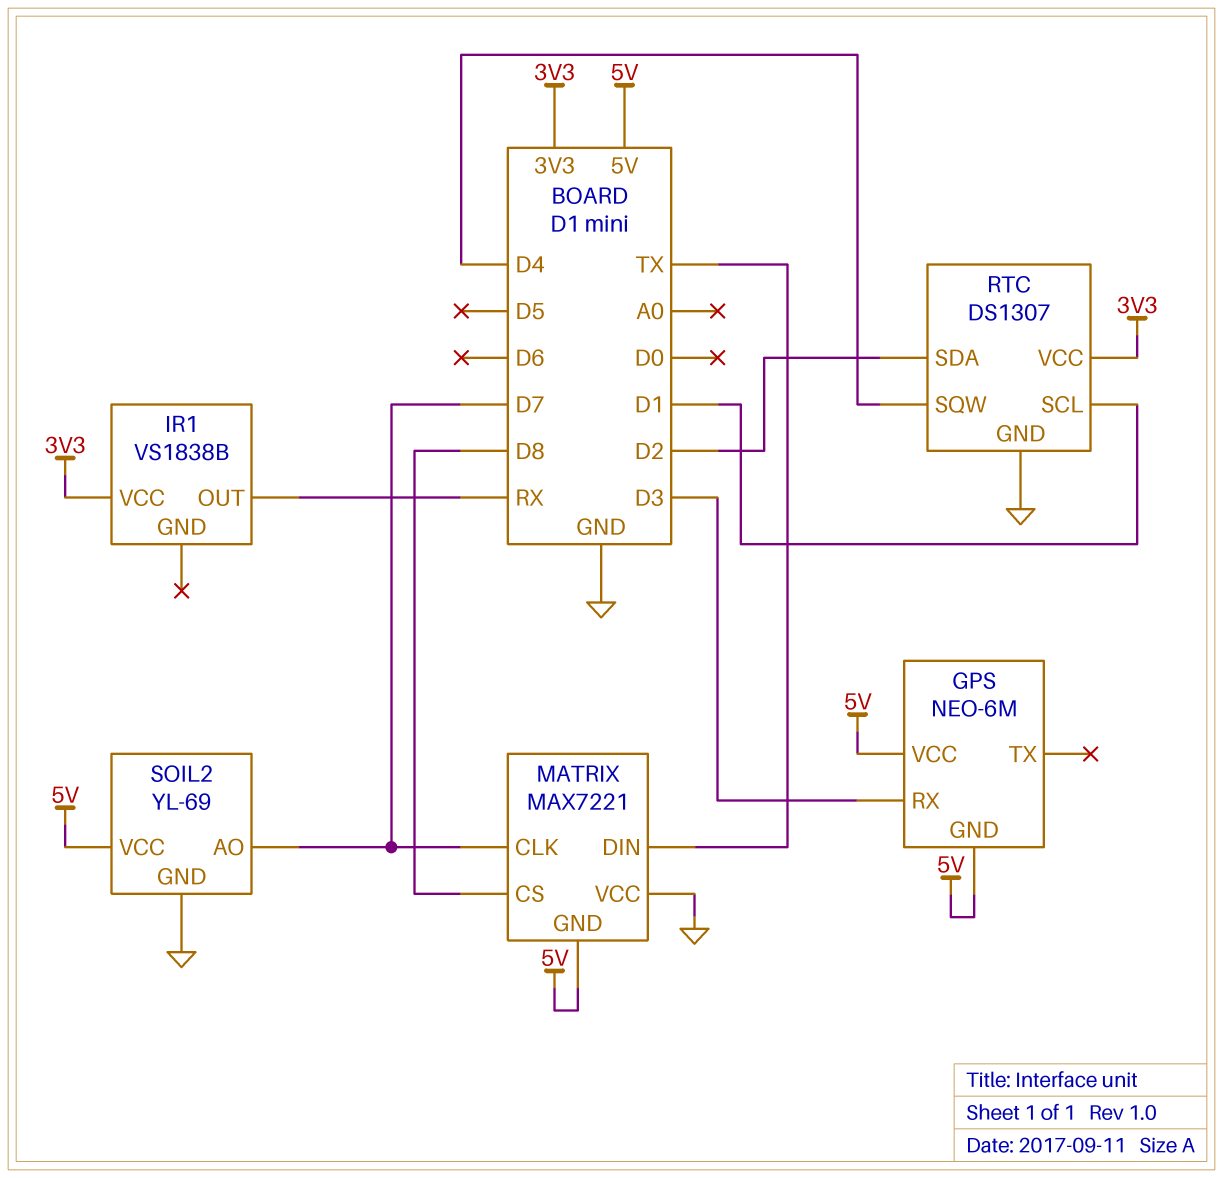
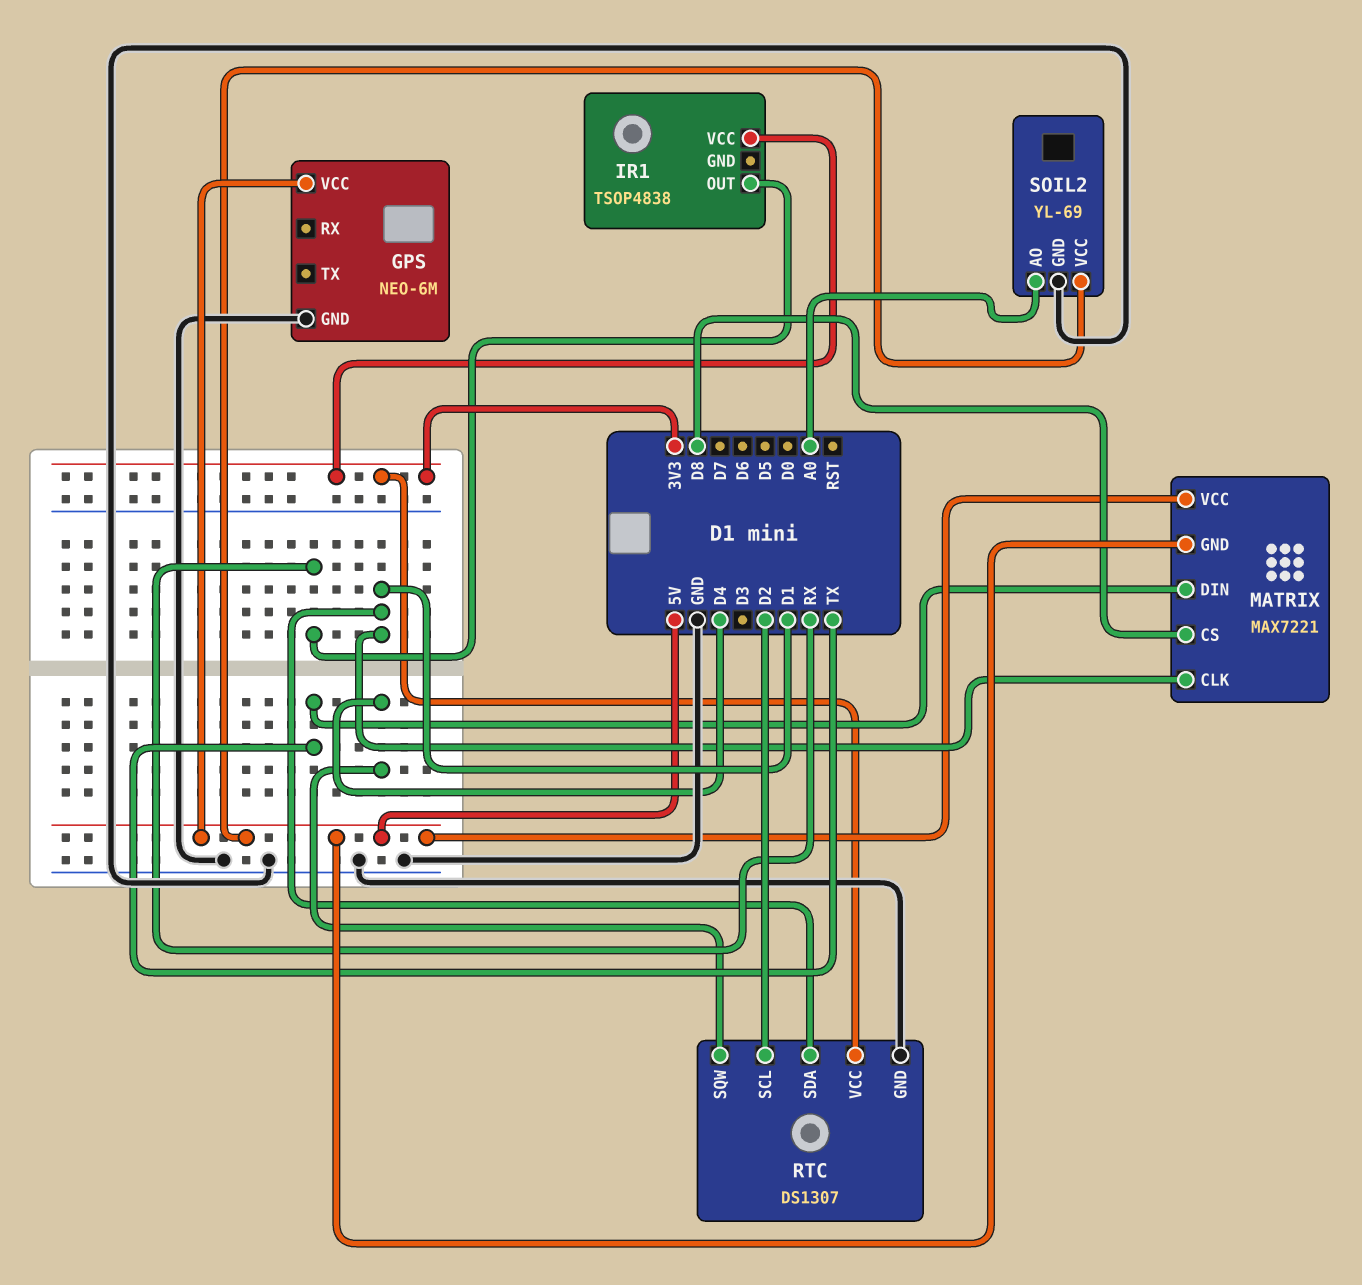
GPS pin GND: 5V -> GND
GPS pin RX: D3 -> none
IR1: VS1838B -> TSOP4838
MATRIX pin CLK: D7 -> D1
MATRIX pin VCC: GND -> 5V
RTC pin SCL: D1 -> D2
RTC pin SDA: D2 -> D1
SOIL2 pin AO: D7 -> A0

